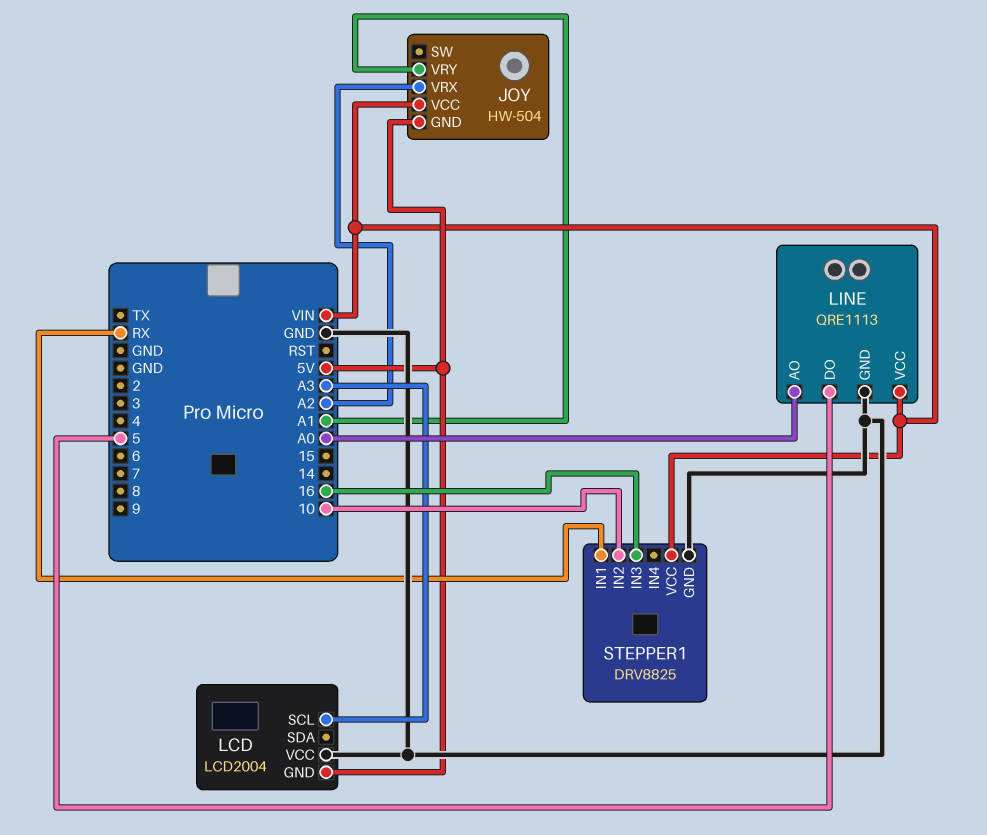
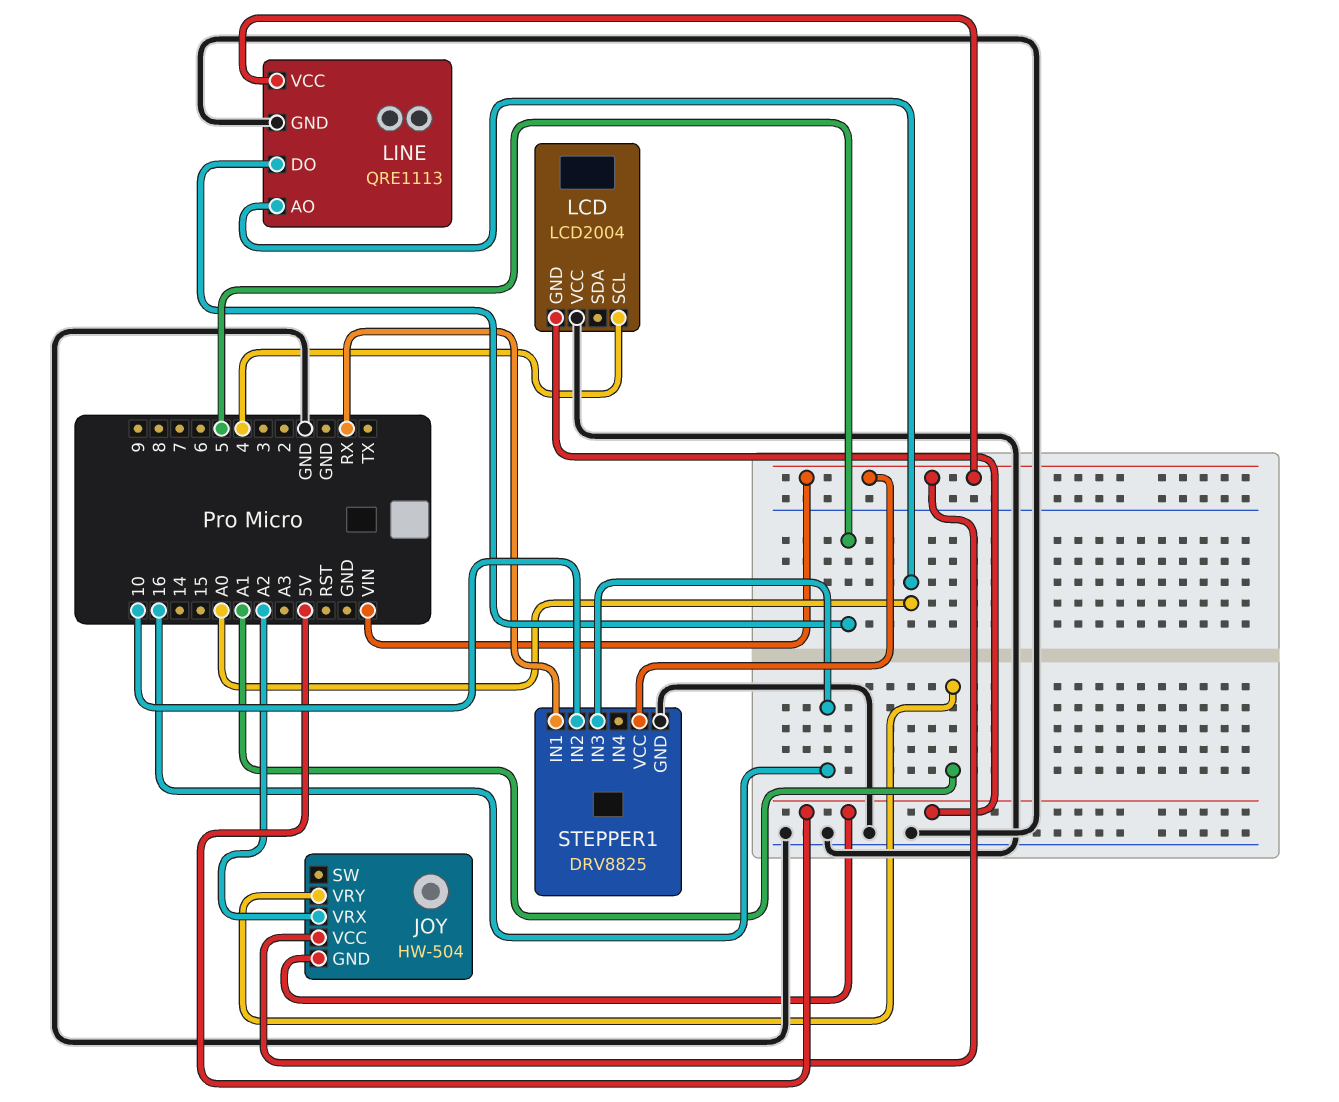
LCD pin SCL: A3 -> 4

